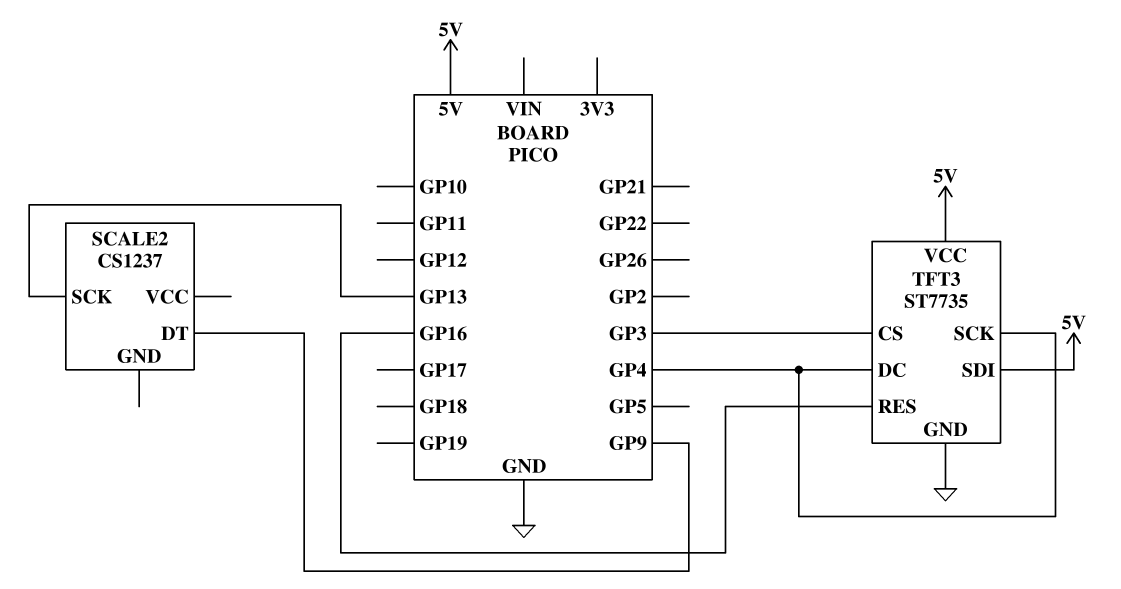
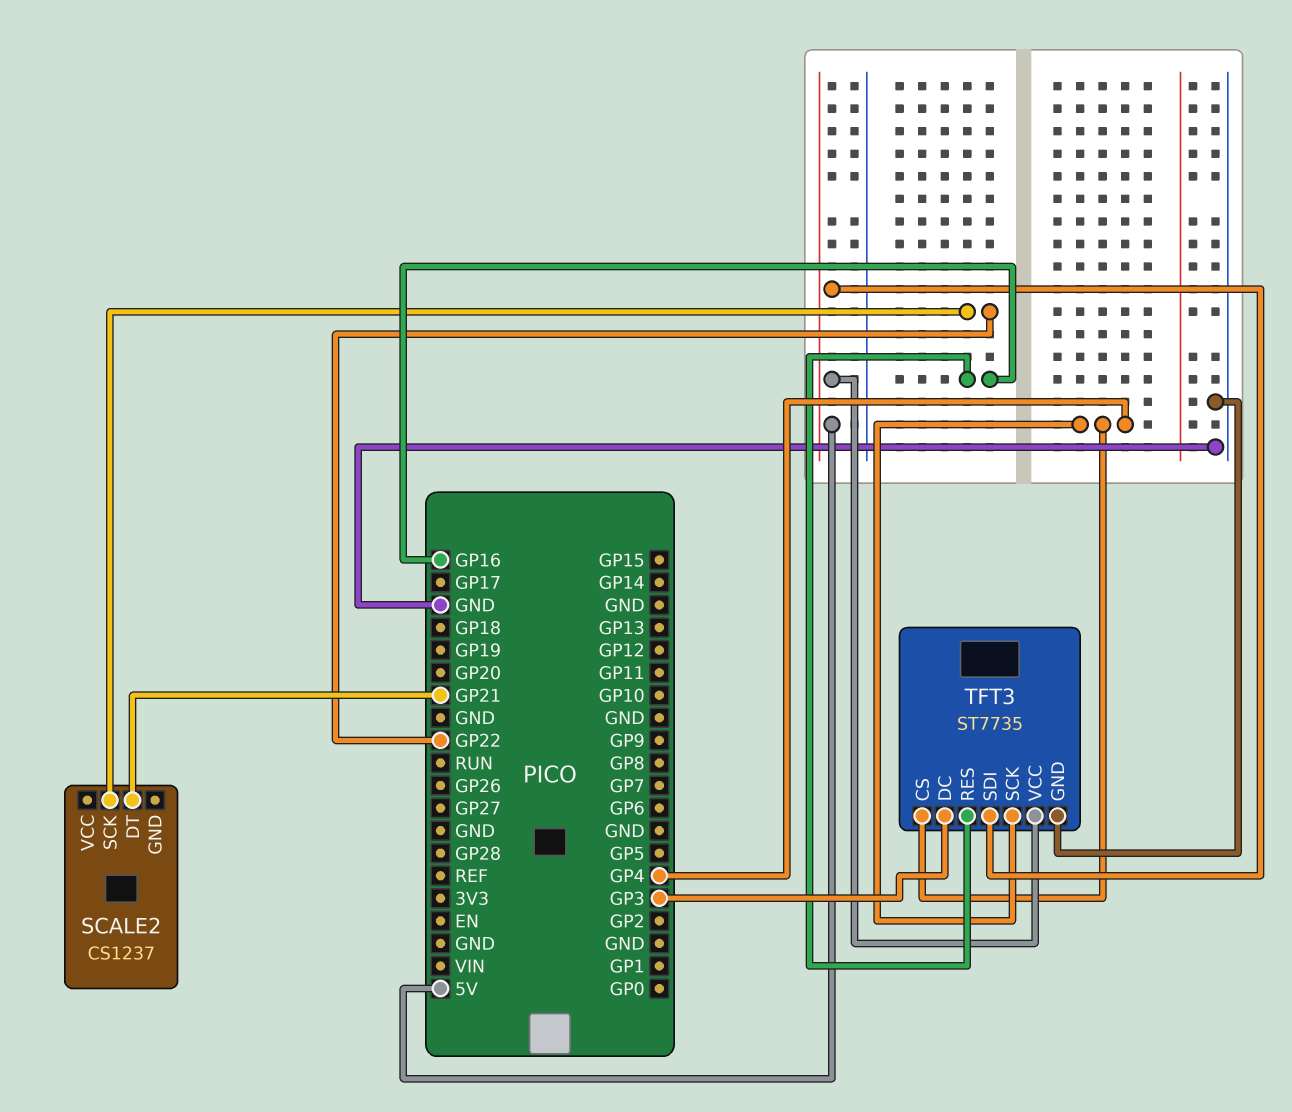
SCALE2 pin DT: GP9 -> GP21
SCALE2 pin SCK: GP13 -> GP22
TFT3 pin CS: GP3 -> GP4
TFT3 pin DC: GP4 -> GP3

